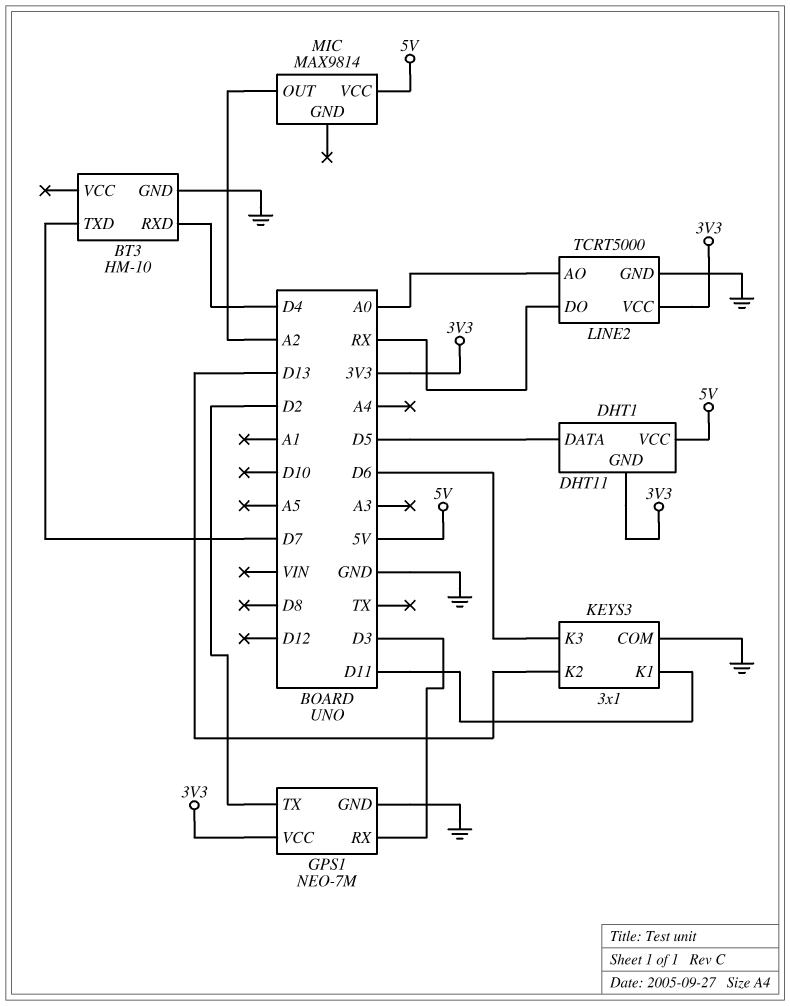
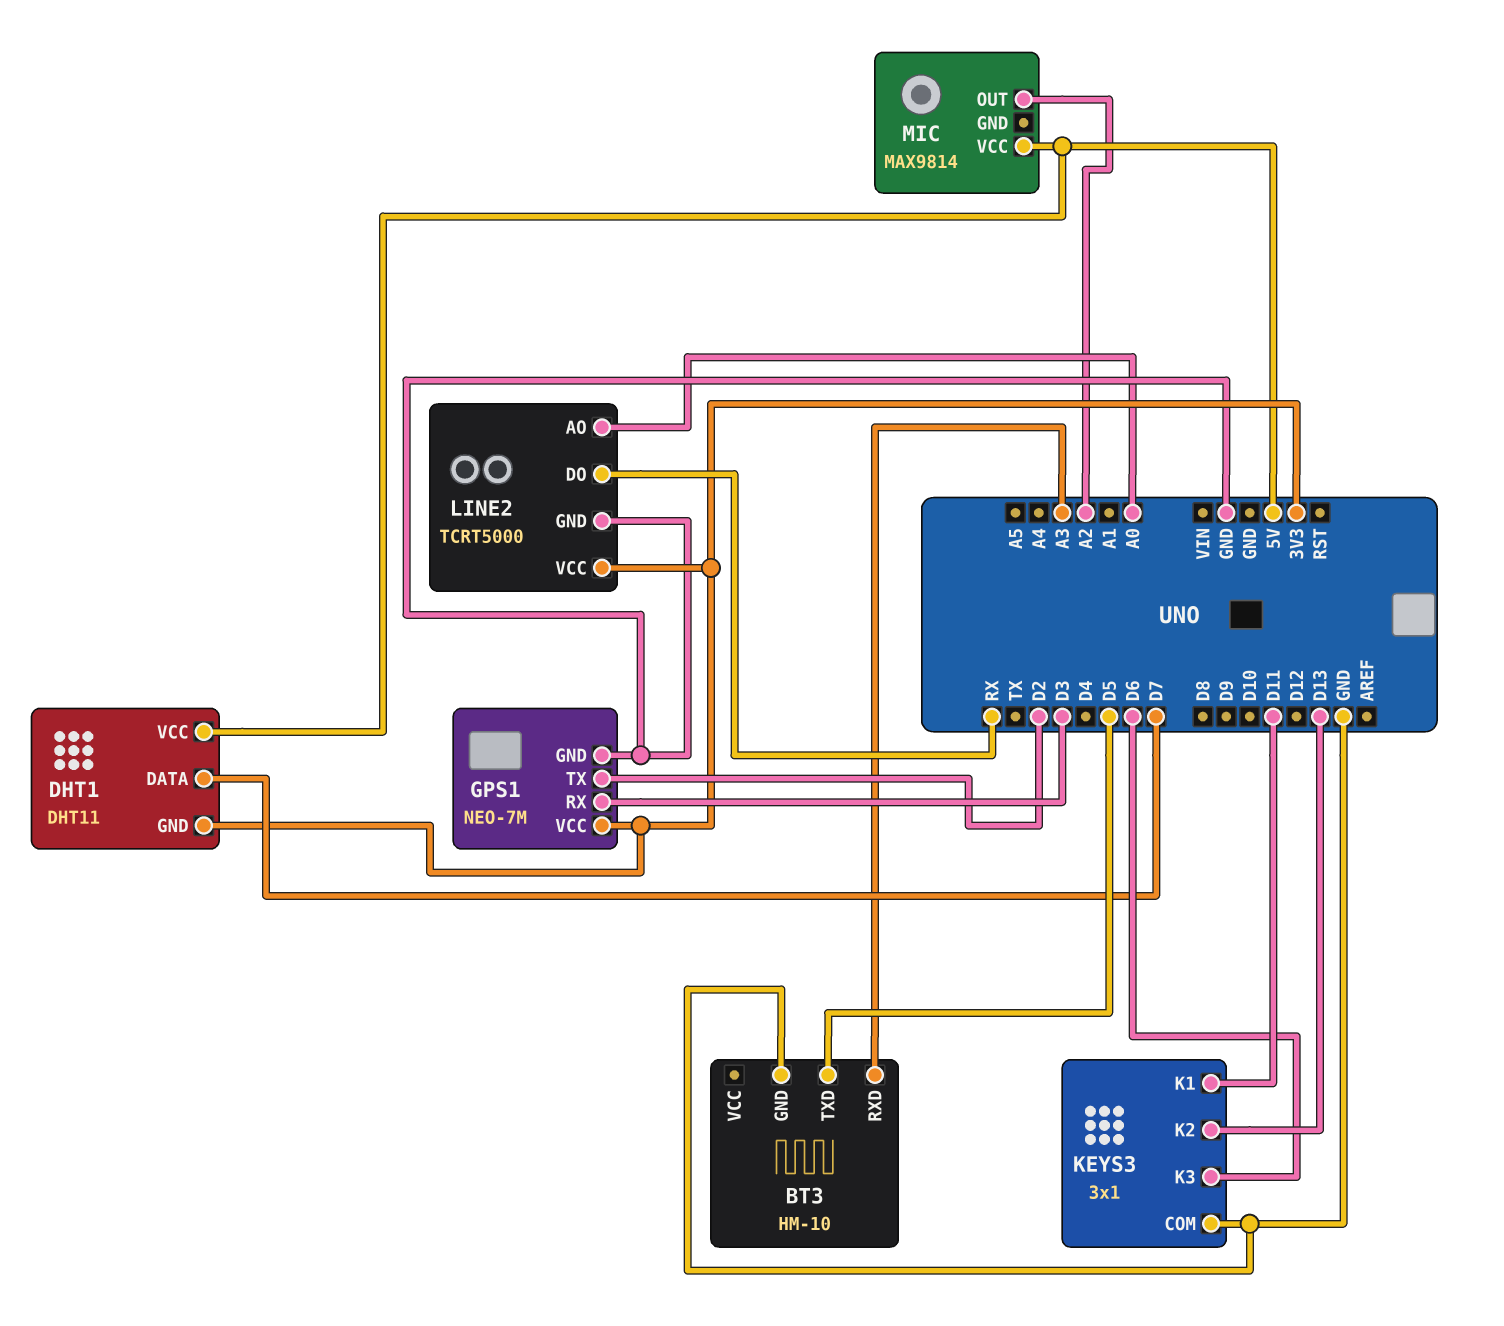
BT3 pin RXD: D4 -> A3
BT3 pin TXD: D7 -> D5
DHT1 pin DATA: D5 -> D7

